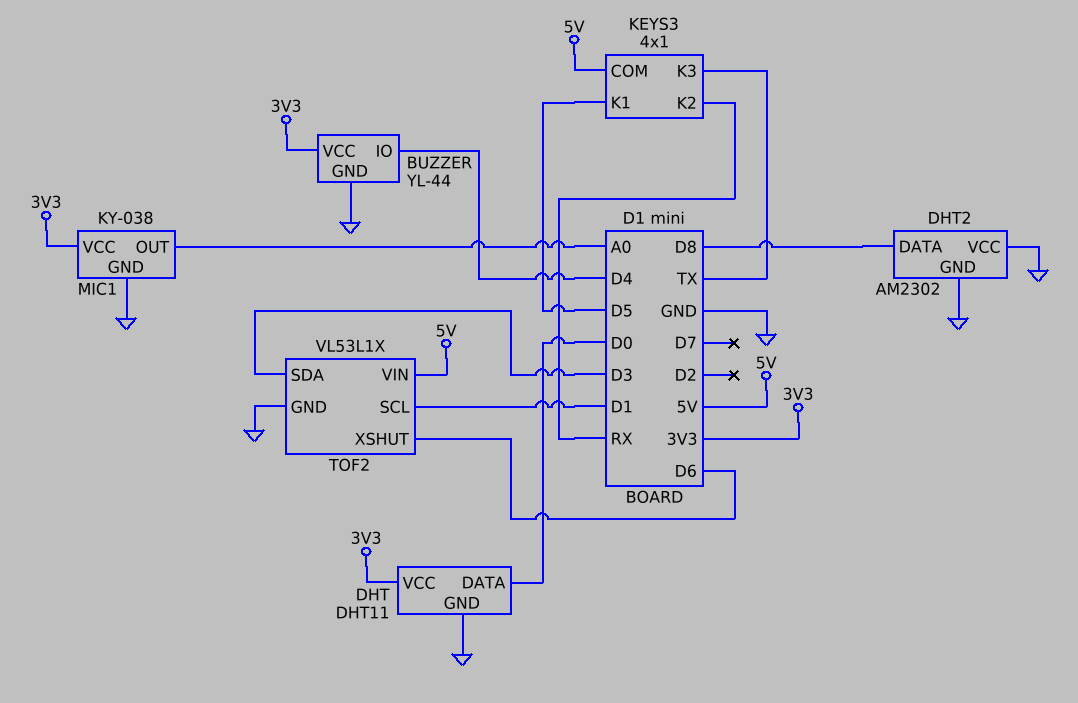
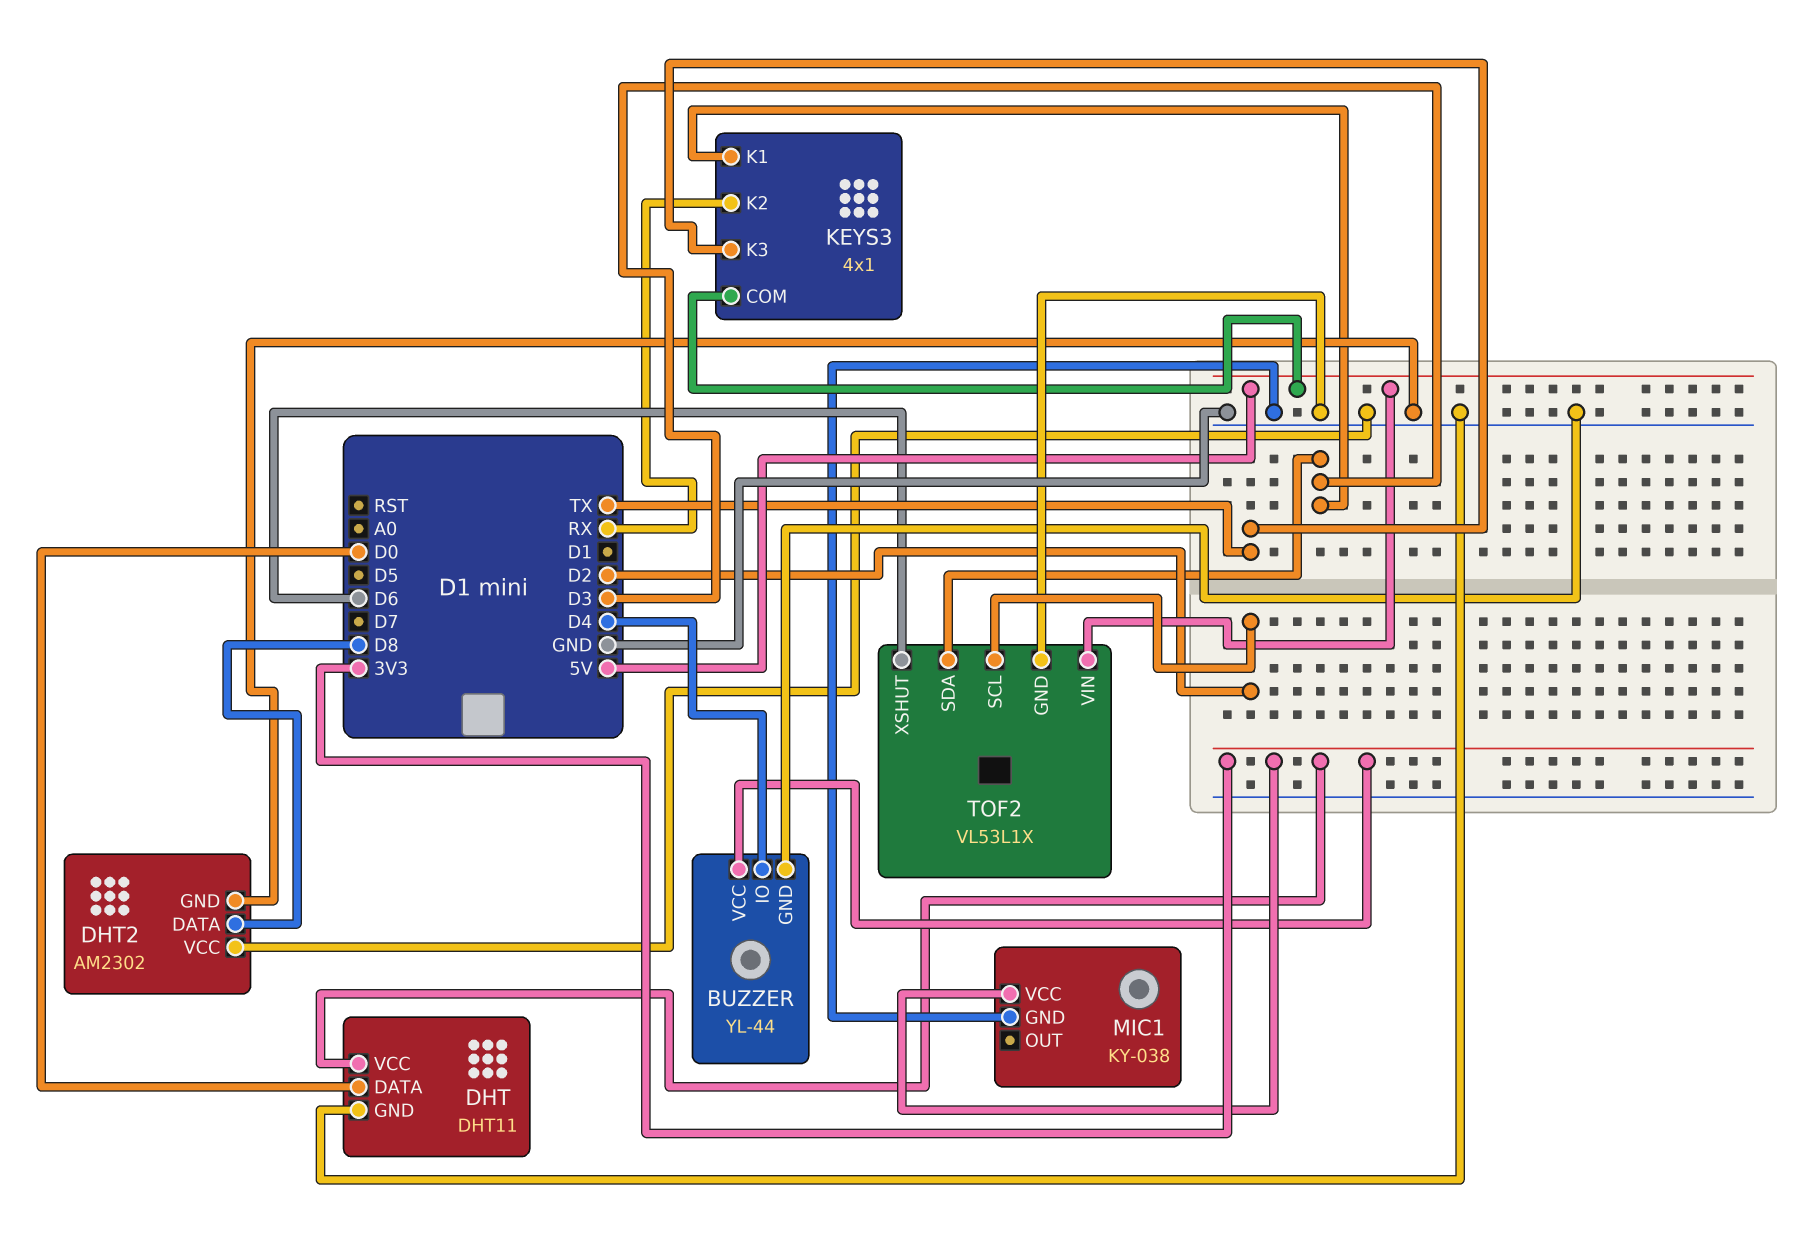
KEYS3 pin K1: D5 -> D3
MIC1 pin OUT: A0 -> none
TOF2 pin SCL: D1 -> D2

